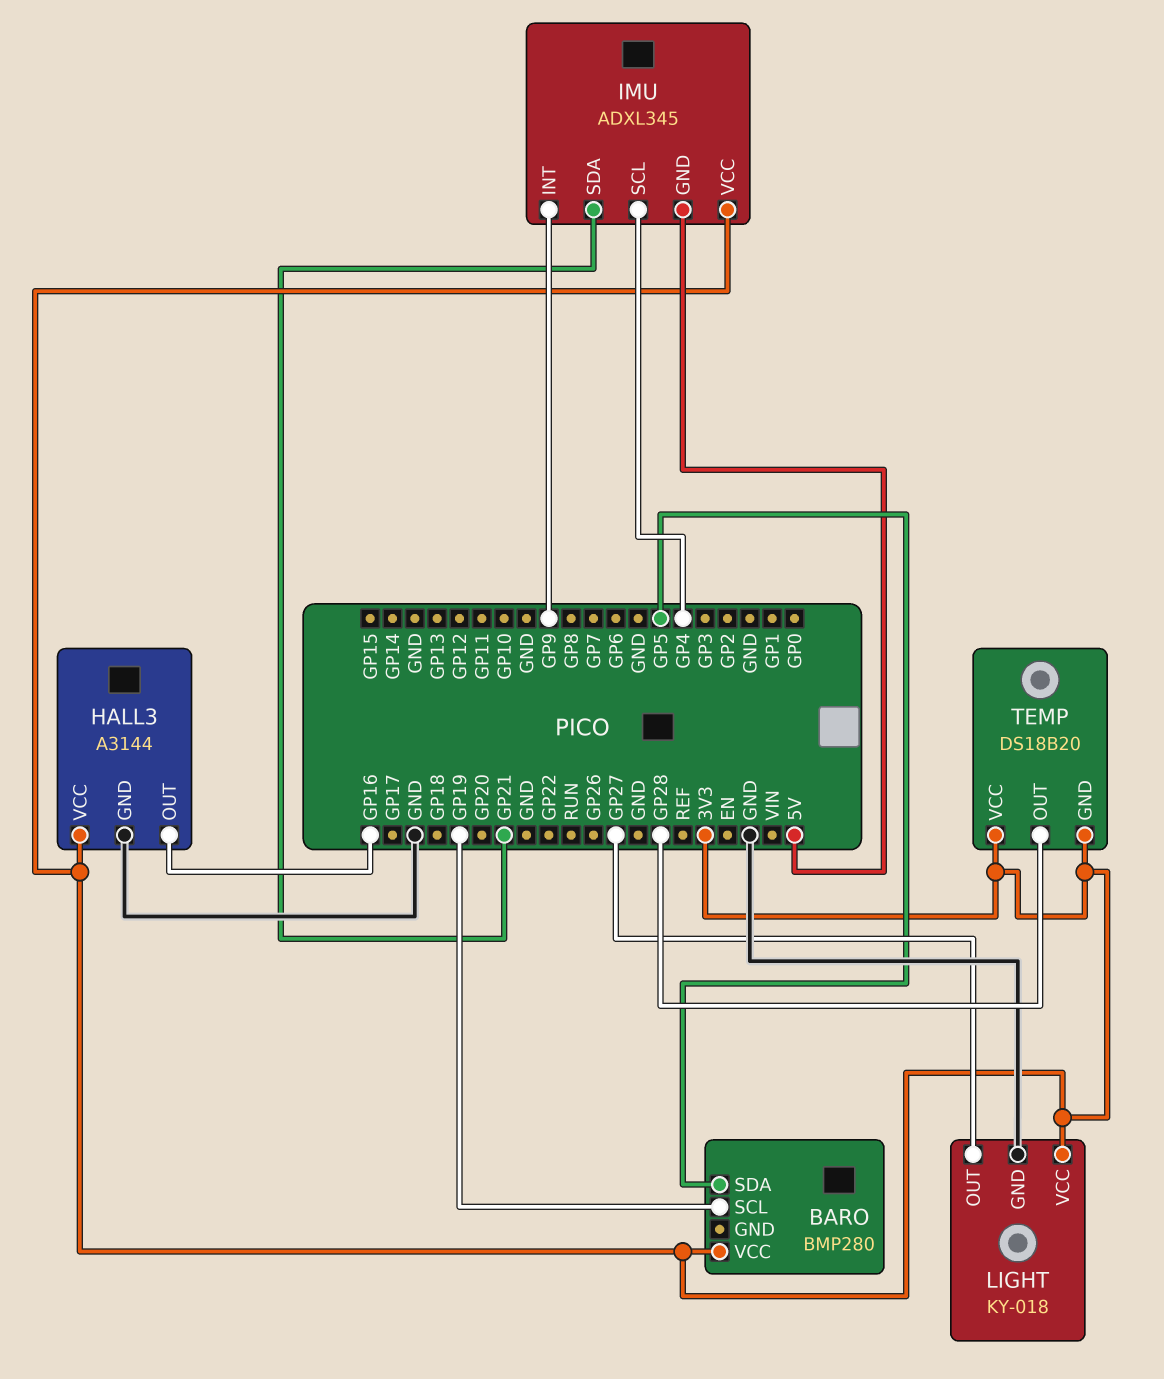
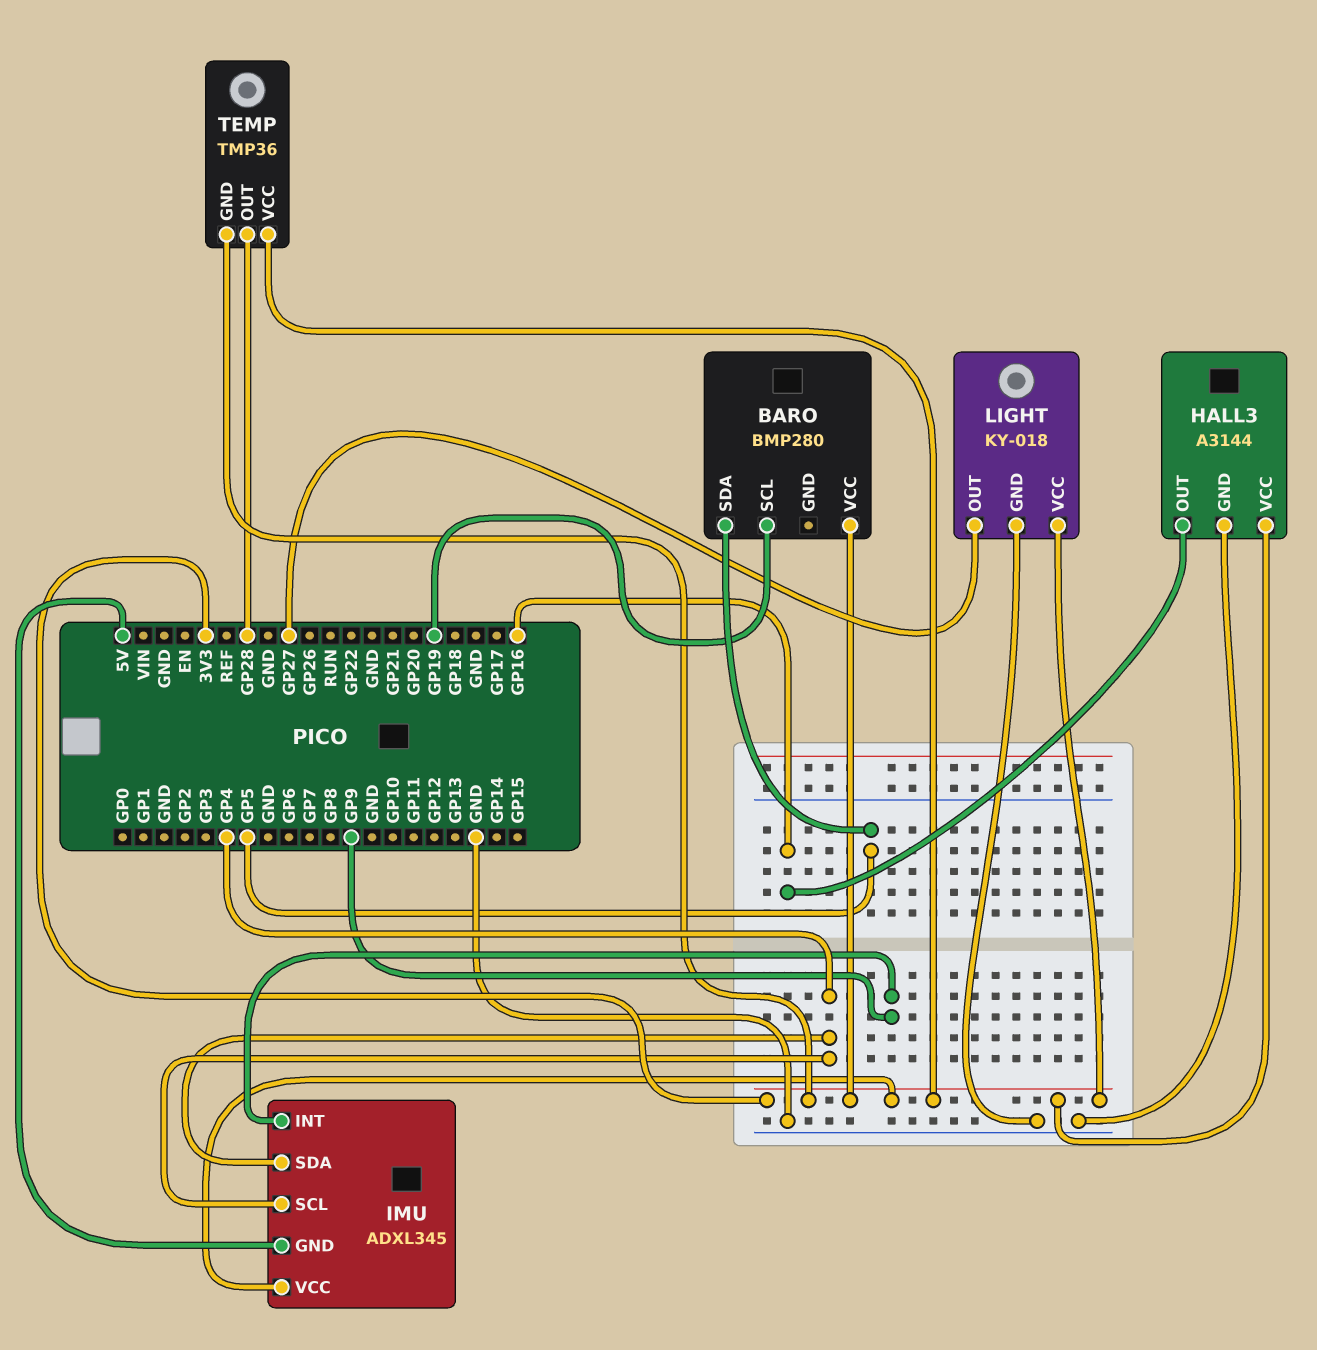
IMU pin SDA: GP21 -> GP4
TEMP: DS18B20 -> TMP36

